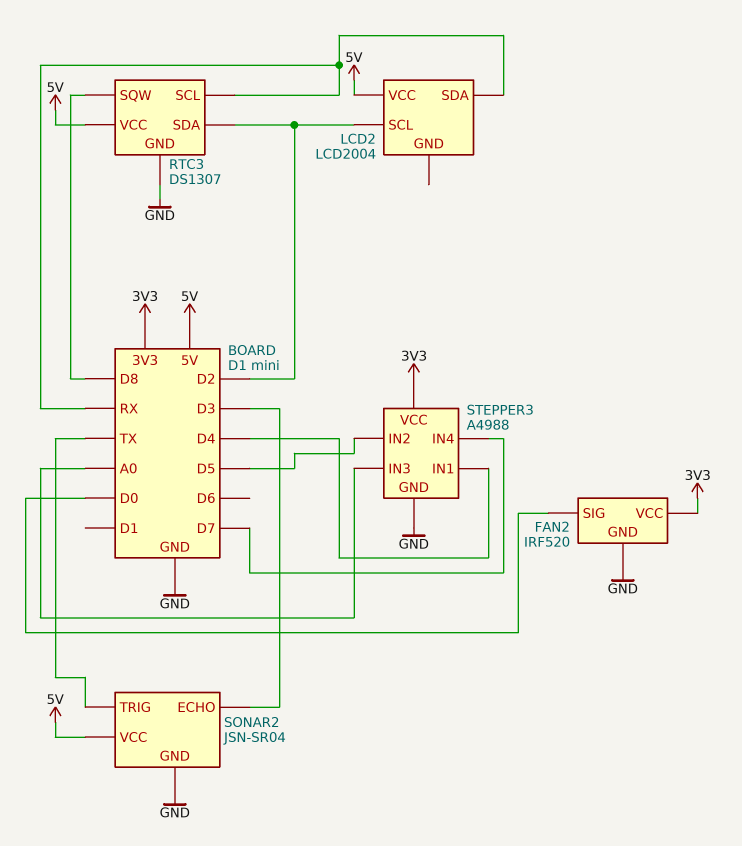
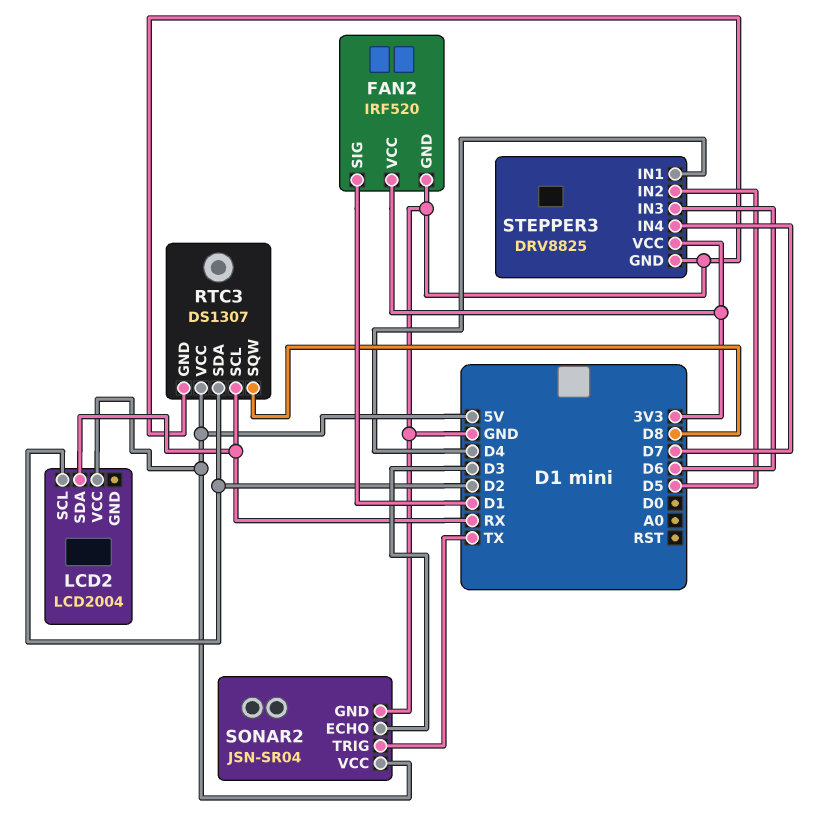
FAN2 pin SIG: D0 -> D1
STEPPER3: A4988 -> DRV8825
STEPPER3 pin IN3: A0 -> D6

